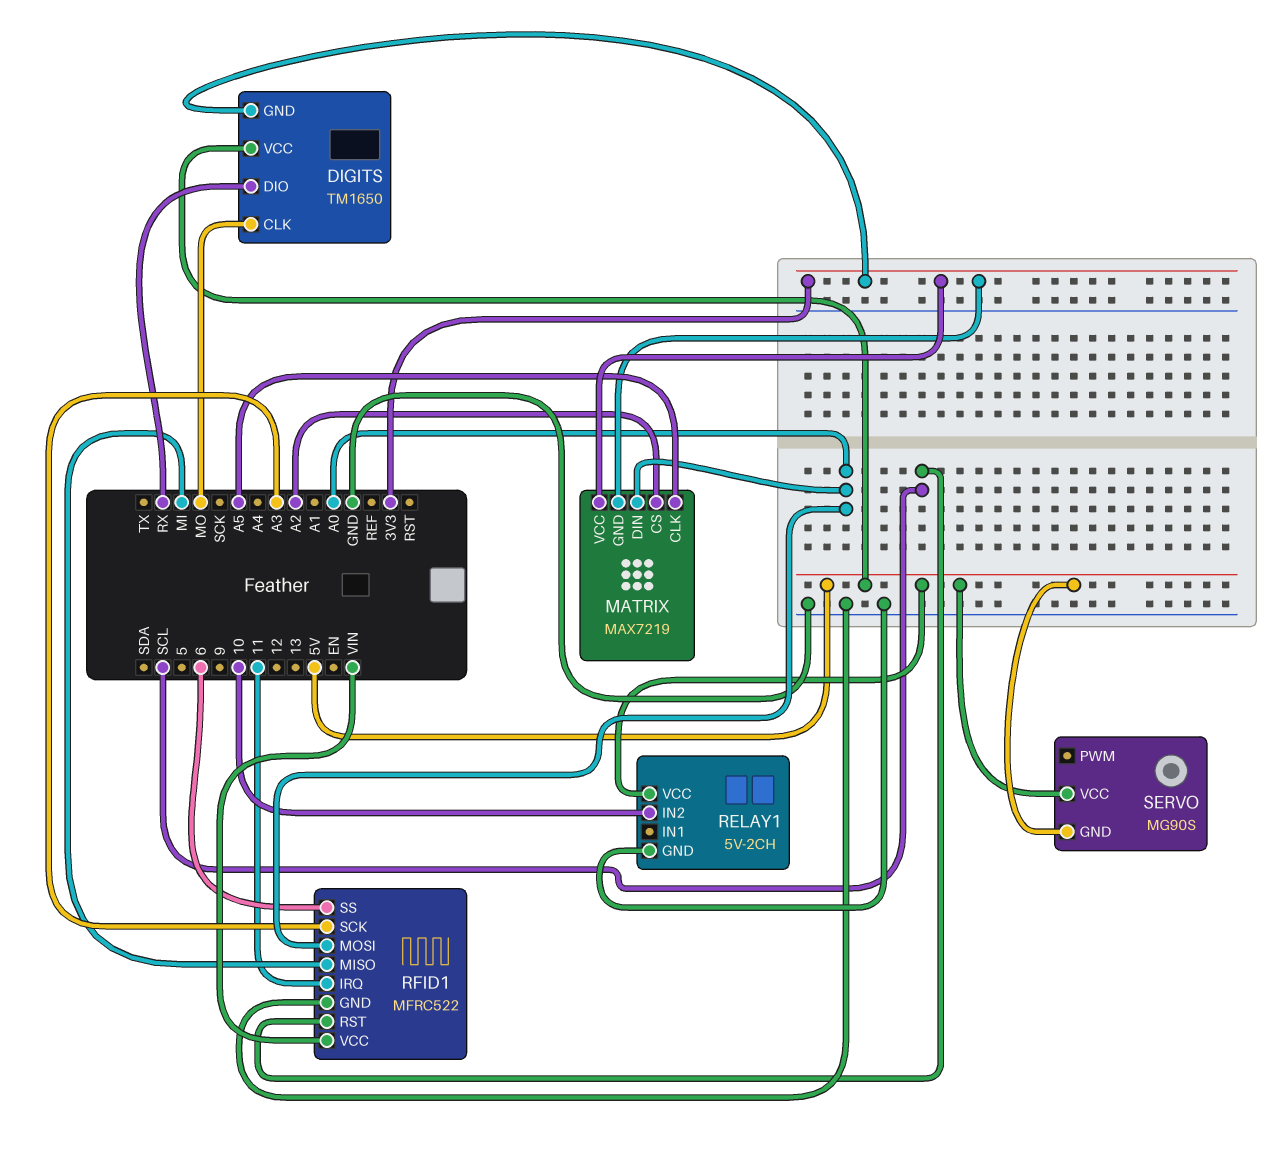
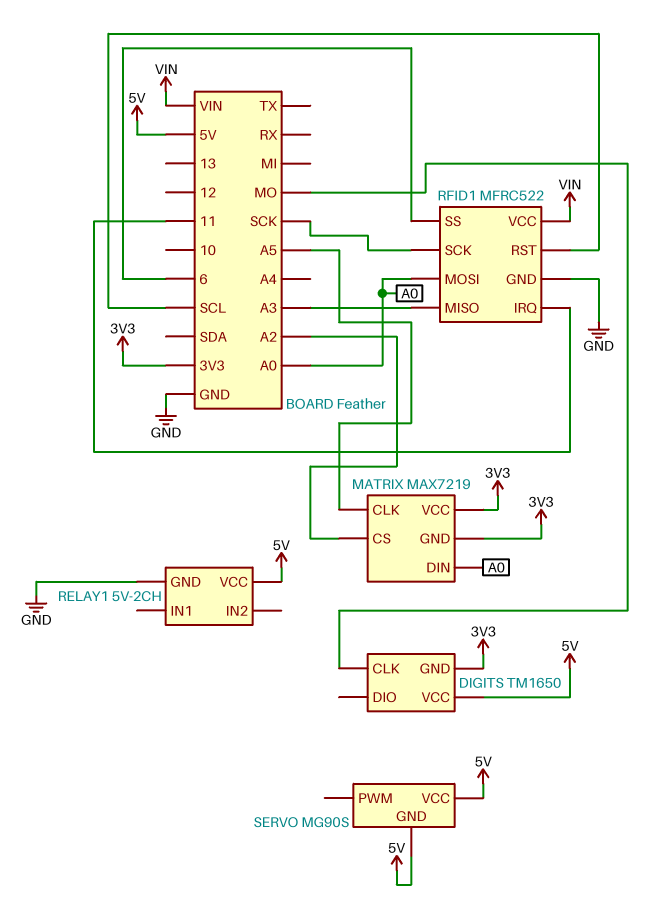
DIGITS pin DIO: RX -> none
RELAY1 pin IN2: 10 -> none
RFID1 pin MISO: MI -> A3
RFID1 pin SCK: A3 -> SCK

